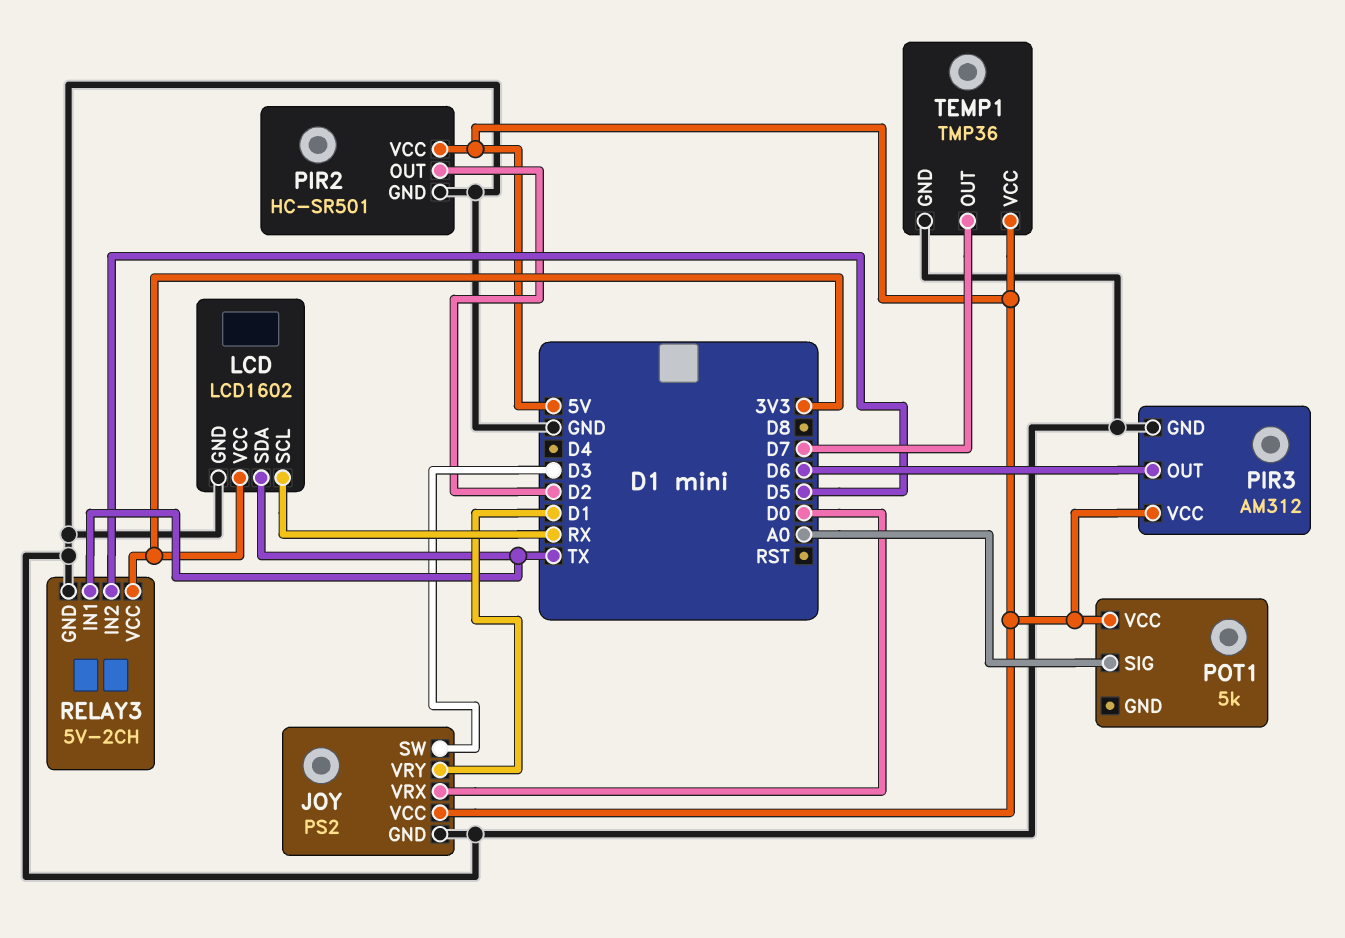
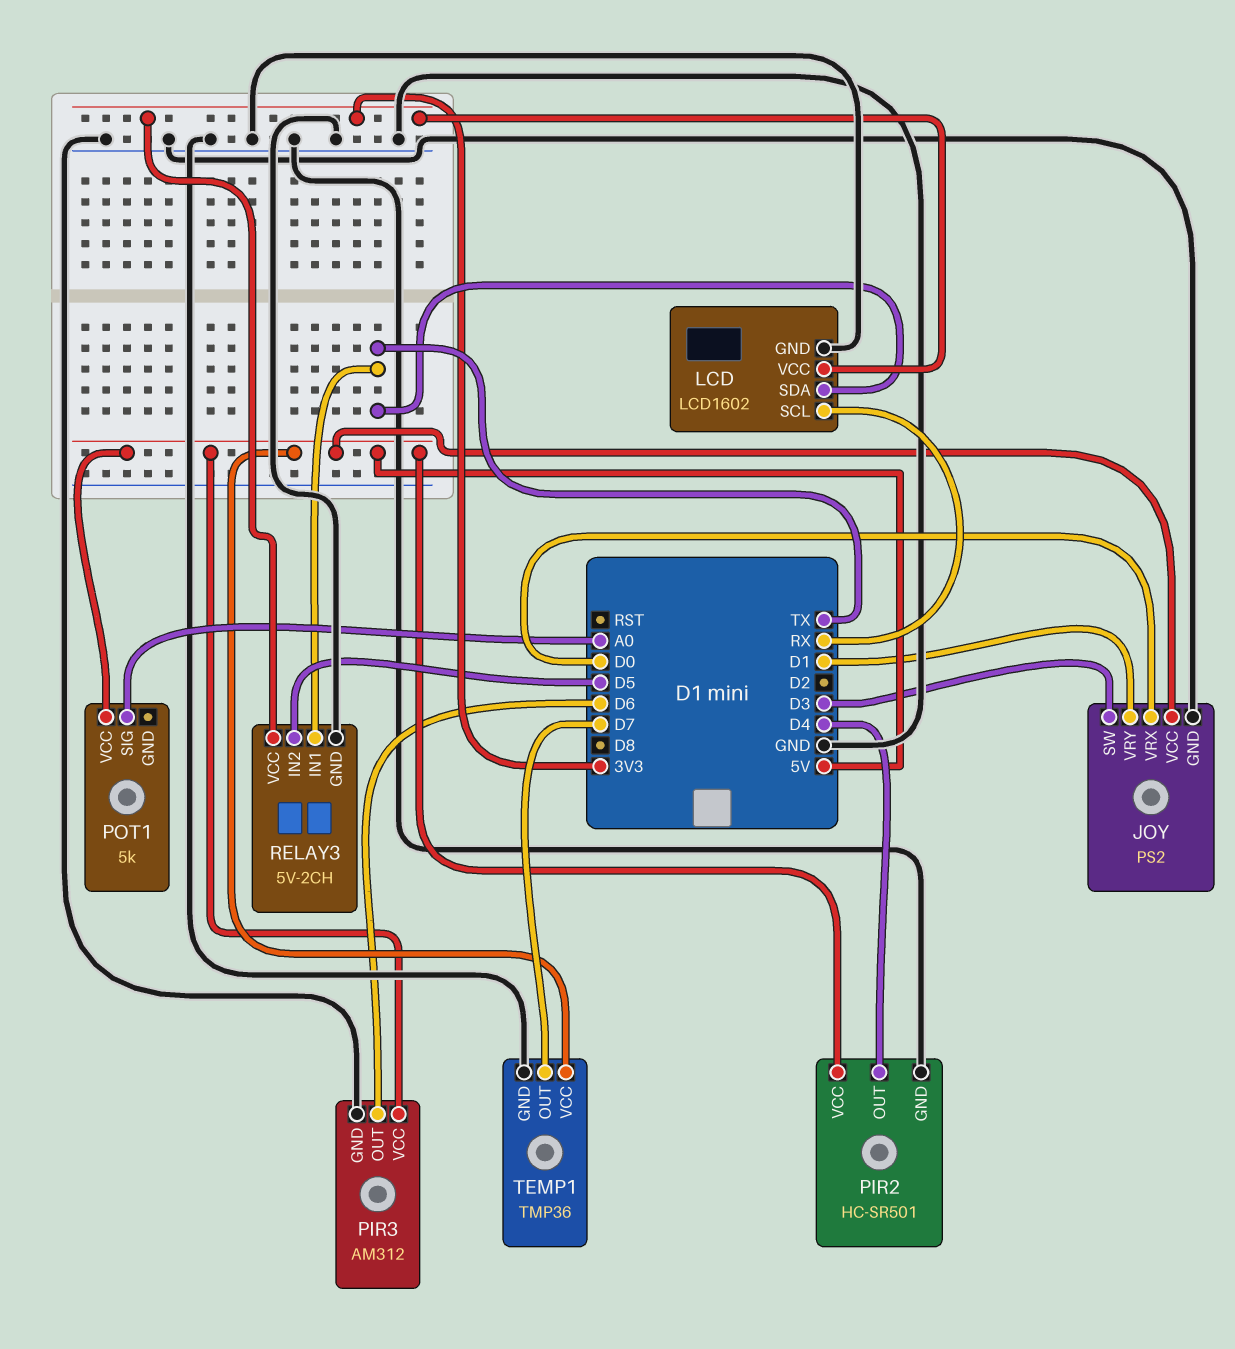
PIR2 pin OUT: D2 -> D4

